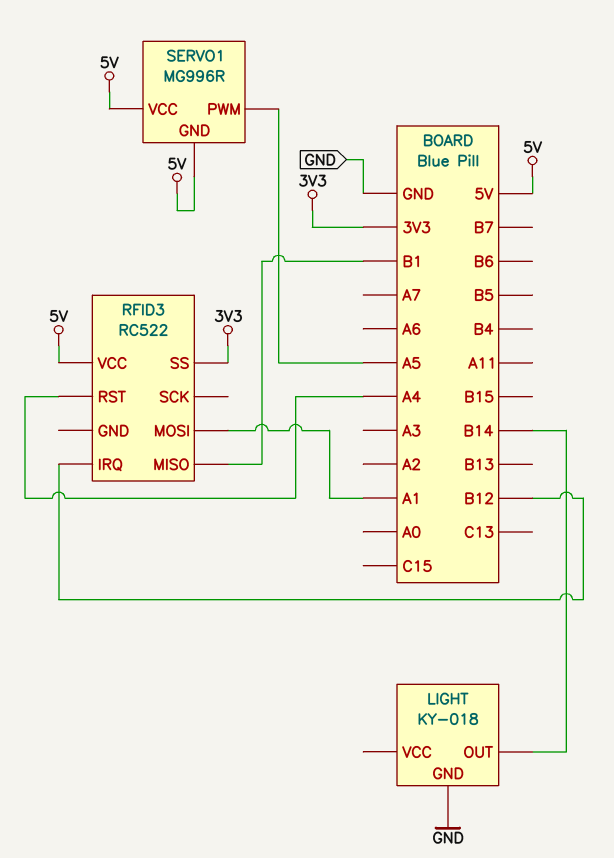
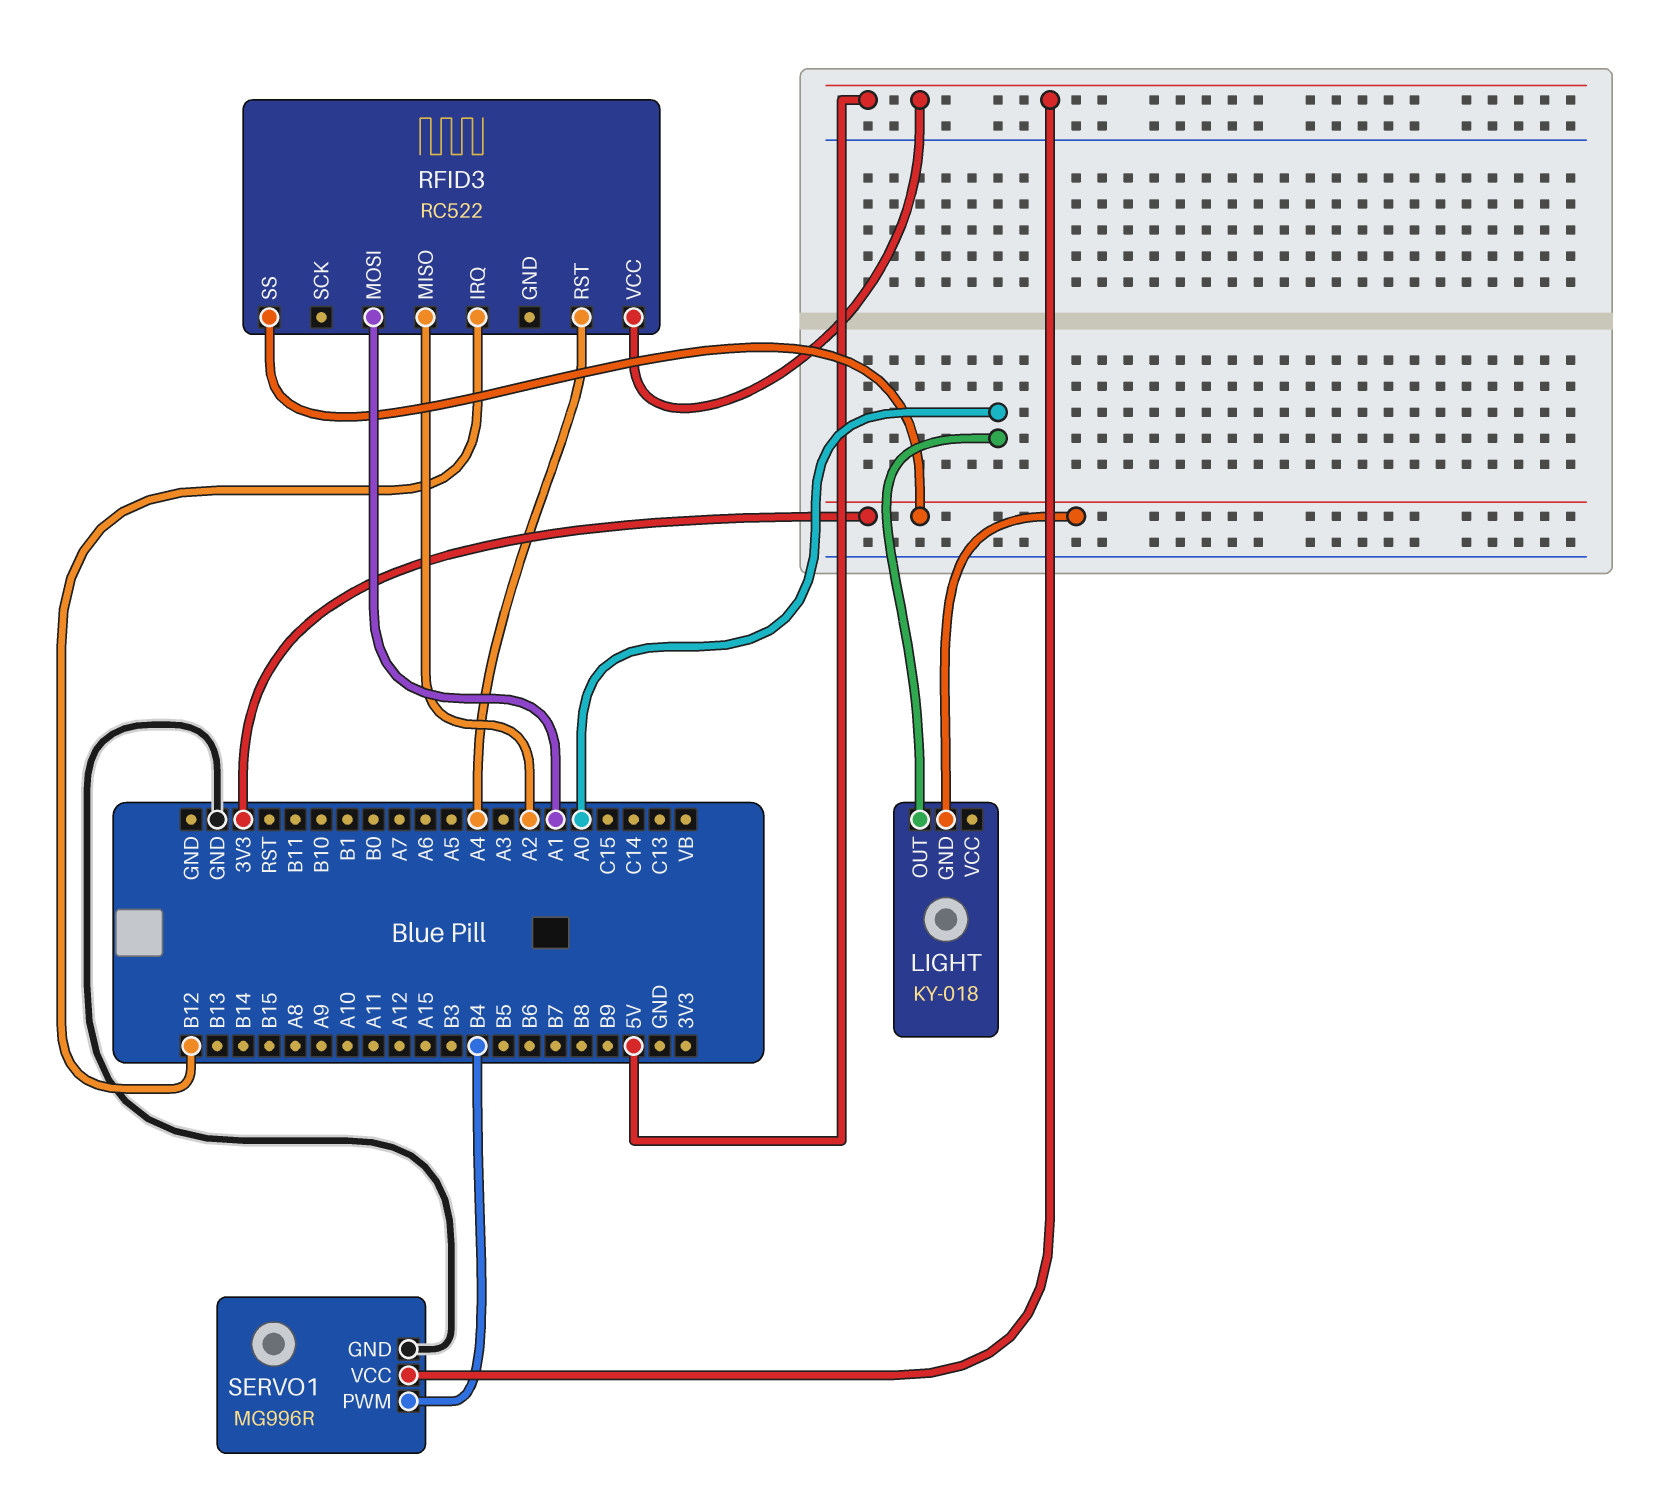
LIGHT pin GND: GND -> 3V3
LIGHT pin OUT: B14 -> A0
RFID3 pin MISO: B1 -> A2
SERVO1 pin GND: 5V -> GND
SERVO1 pin PWM: A5 -> B4

